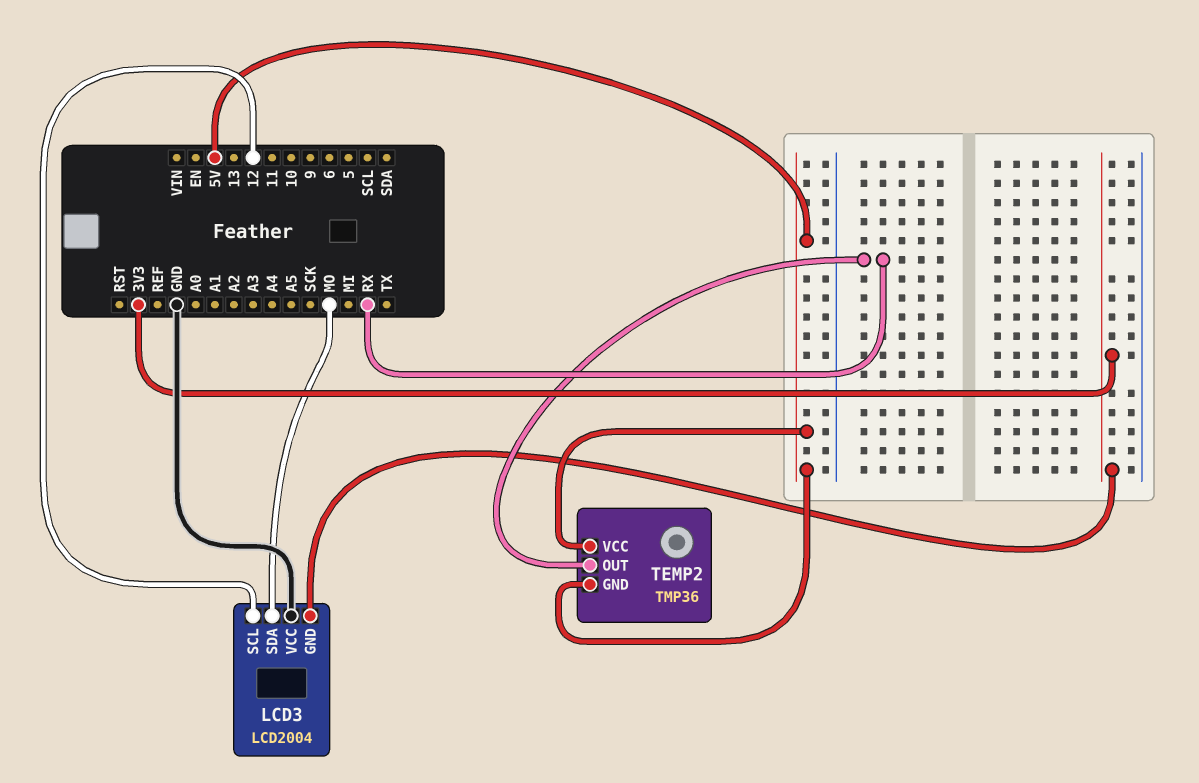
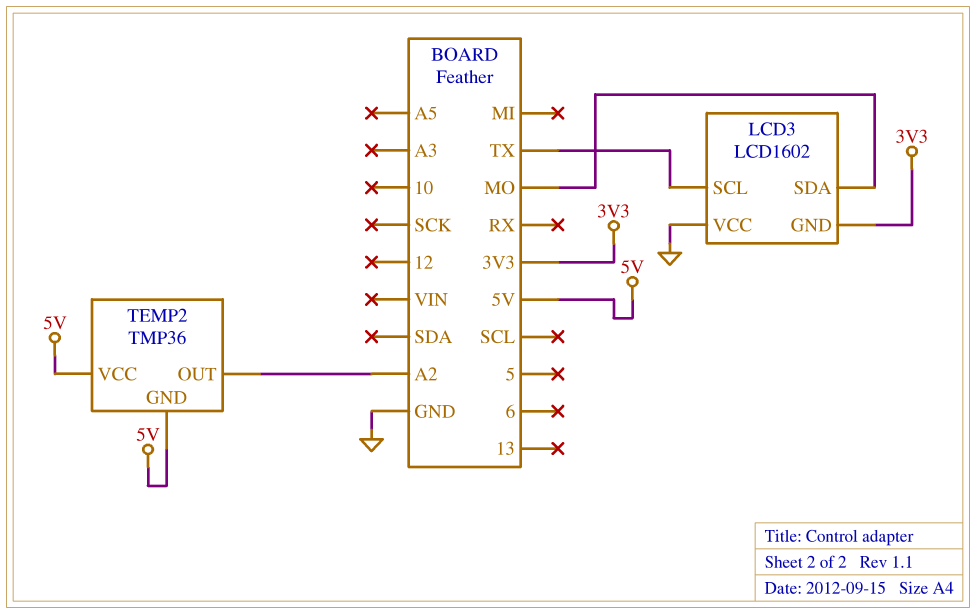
LCD3: LCD2004 -> LCD1602
LCD3 pin SCL: 12 -> TX
TEMP2 pin OUT: RX -> A2

